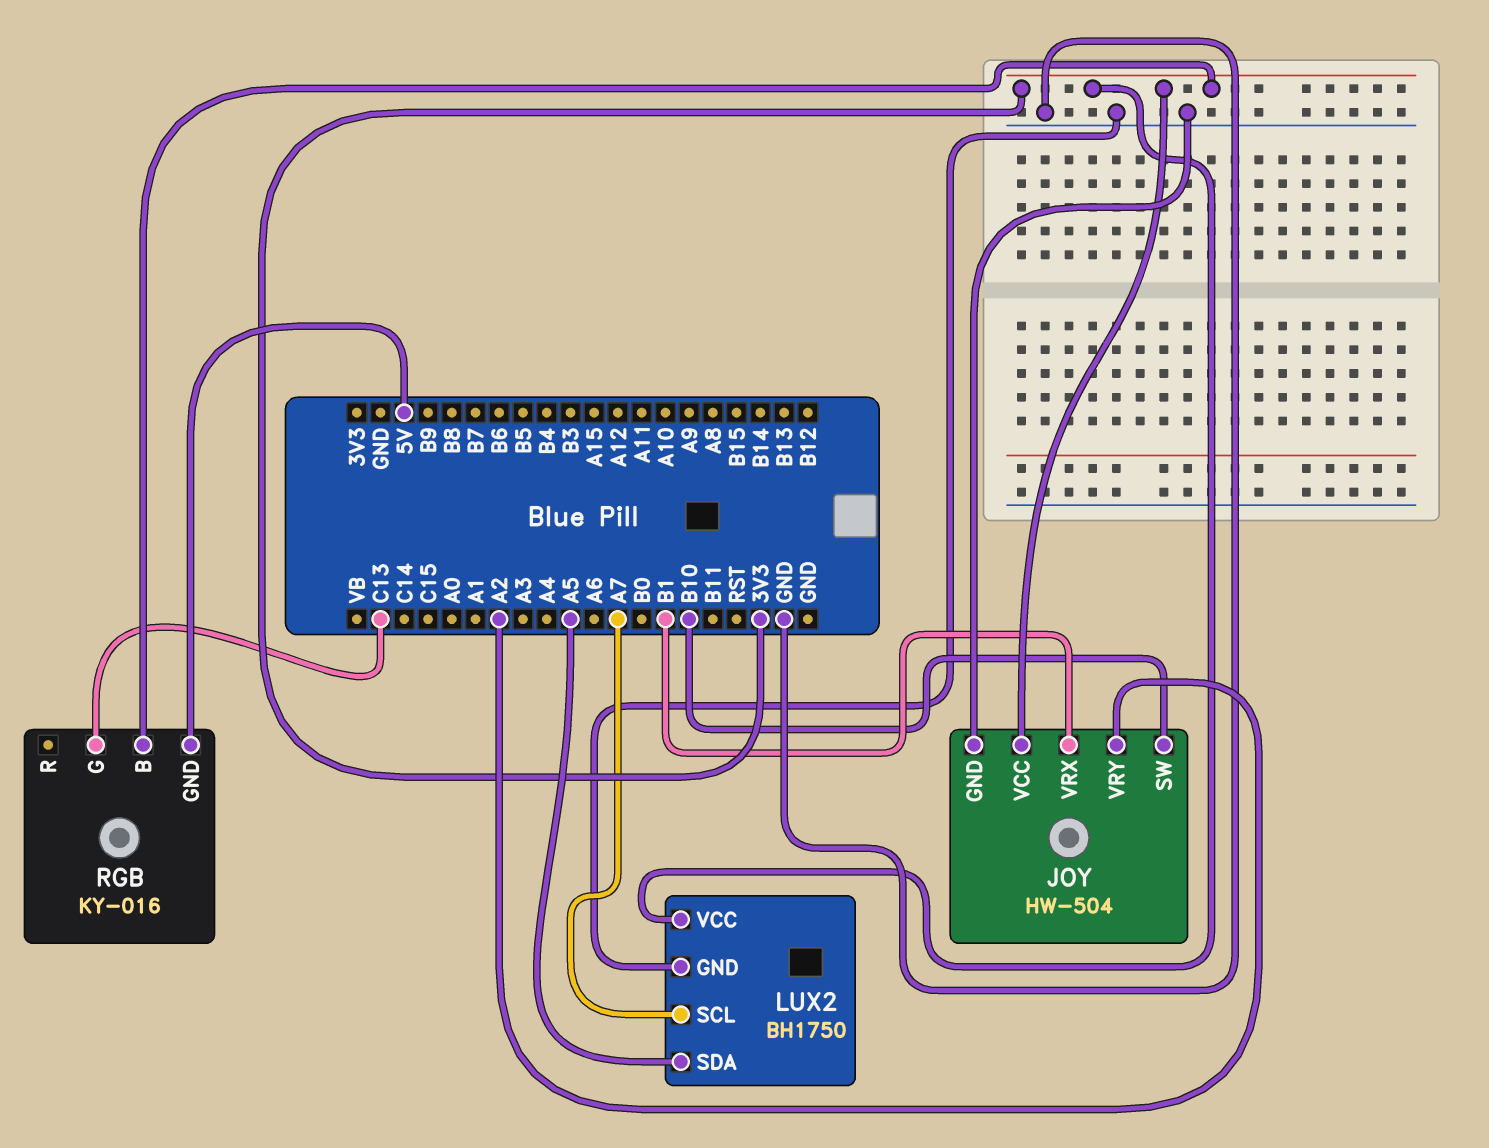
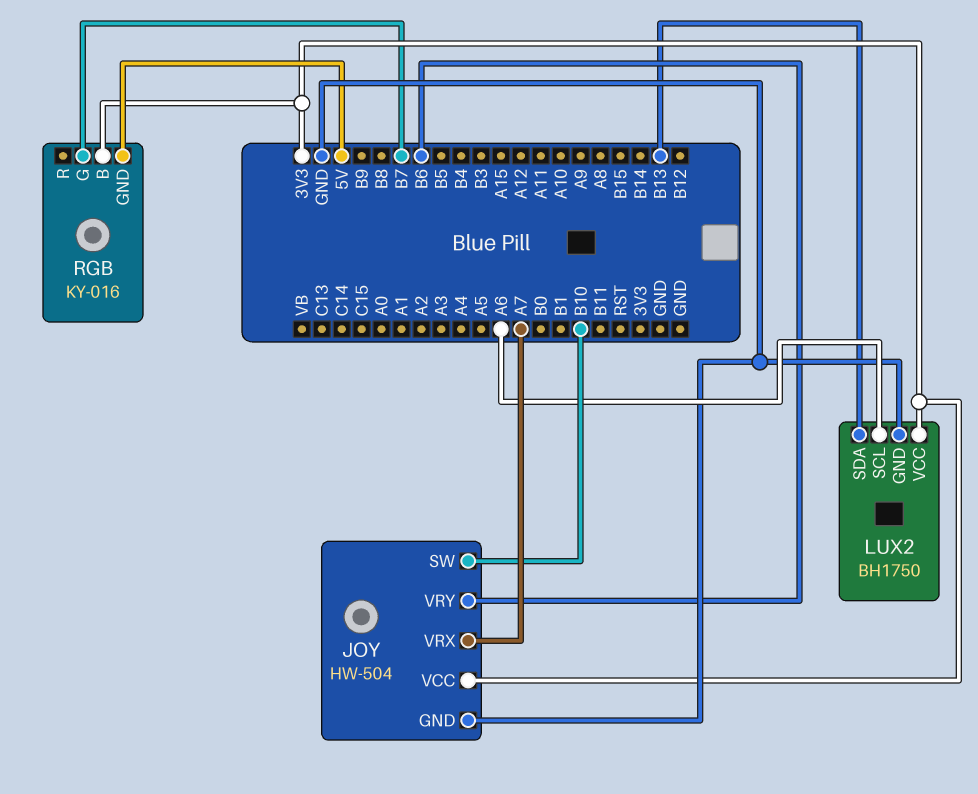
JOY pin VRX: B1 -> A7
JOY pin VRY: A2 -> B6
LUX2 pin SCL: A7 -> A6
LUX2 pin SDA: A5 -> B13
RGB pin G: C13 -> B7

